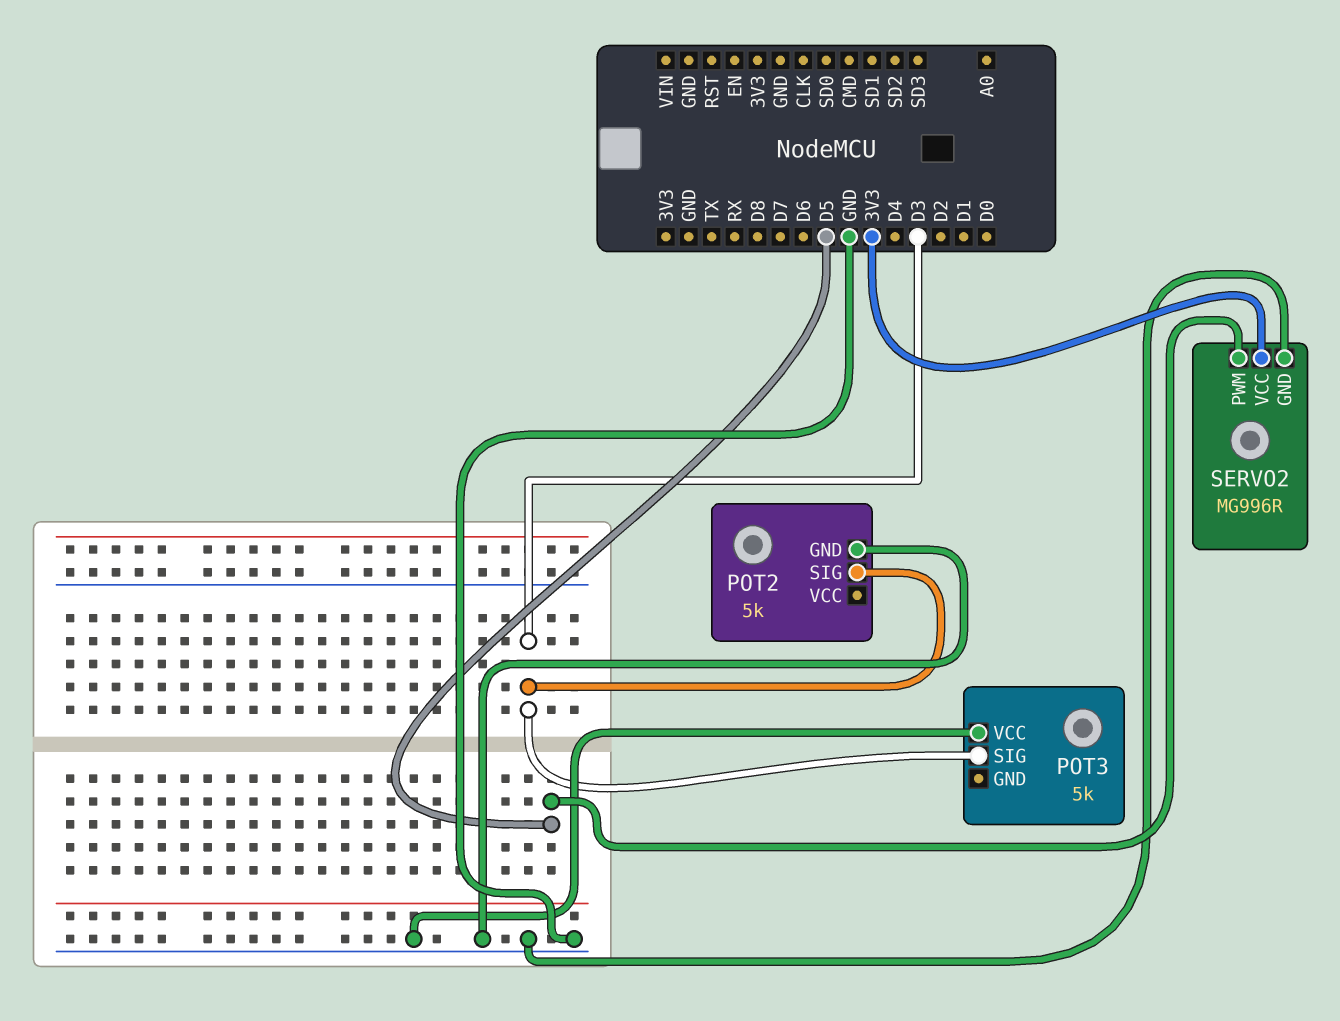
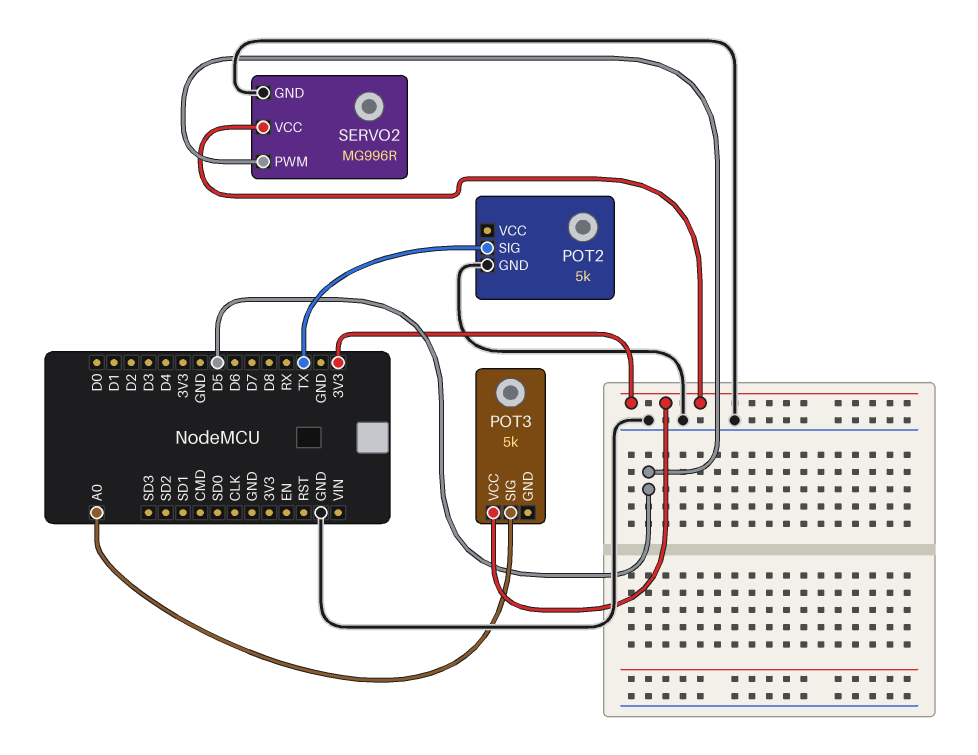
POT2 pin SIG: D3 -> TX
POT3 pin SIG: D3 -> A0
POT3 pin VCC: GND -> 3V3

